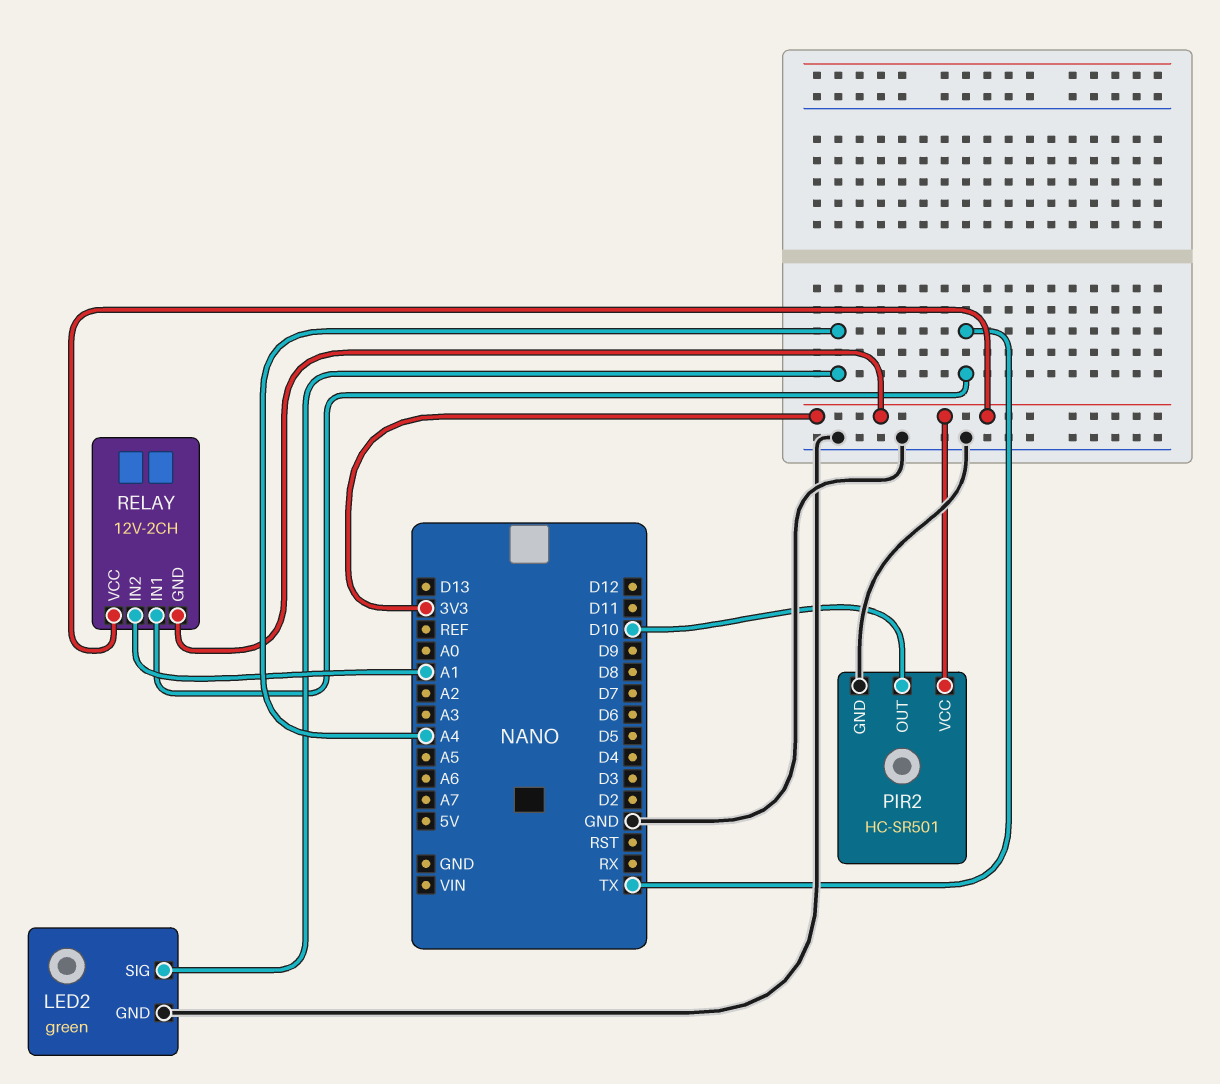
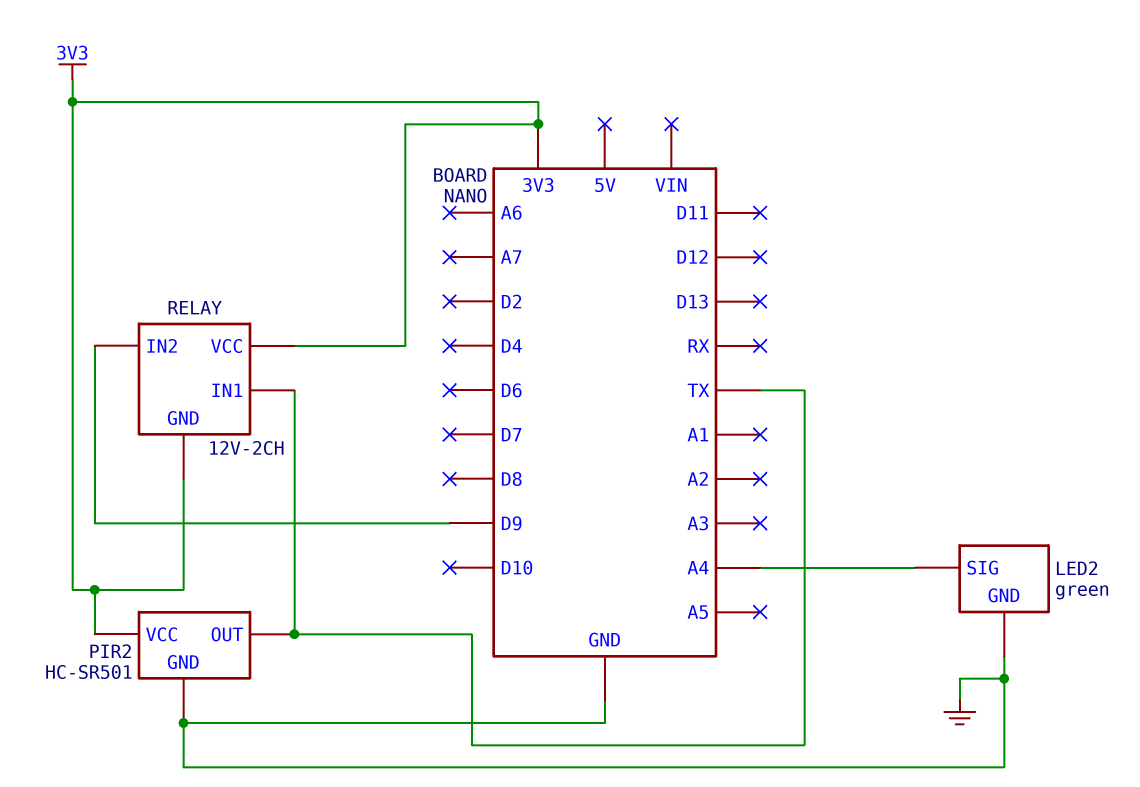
PIR2 pin OUT: D10 -> TX
RELAY pin IN2: A1 -> D9

